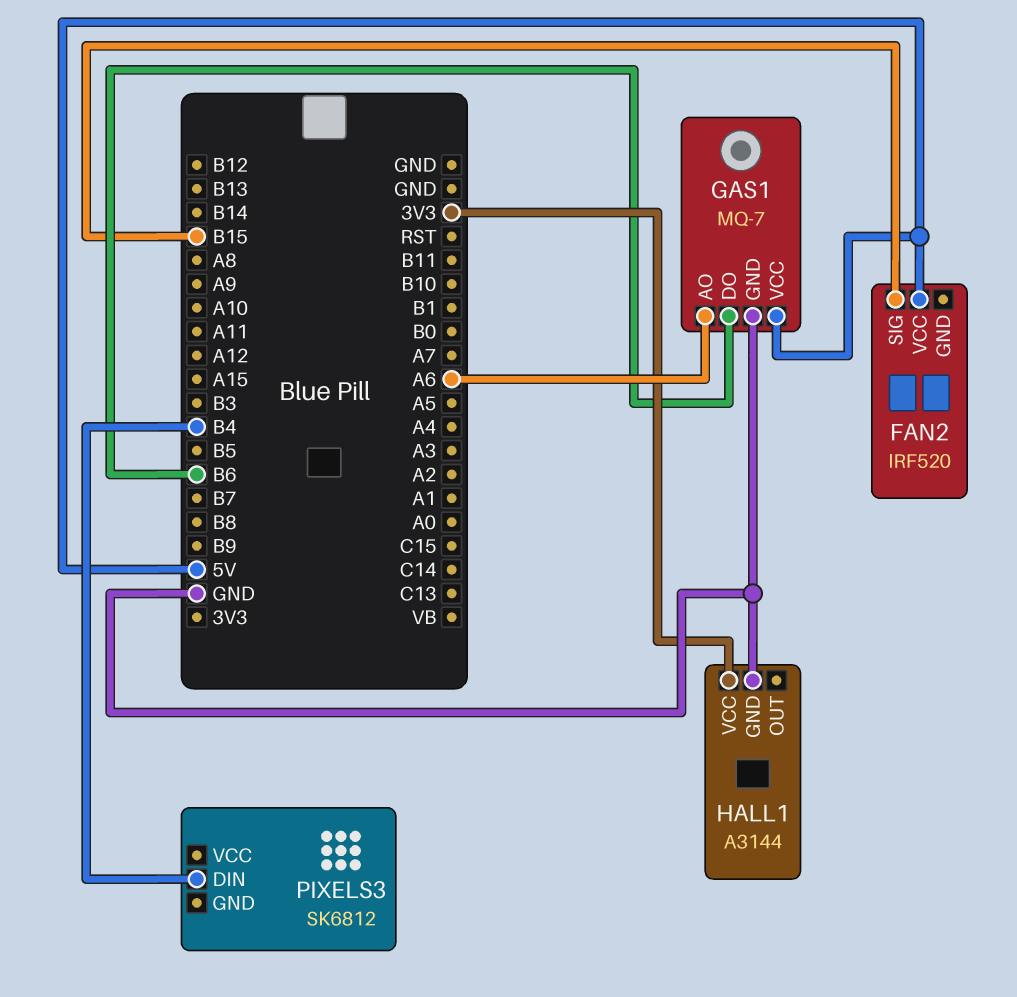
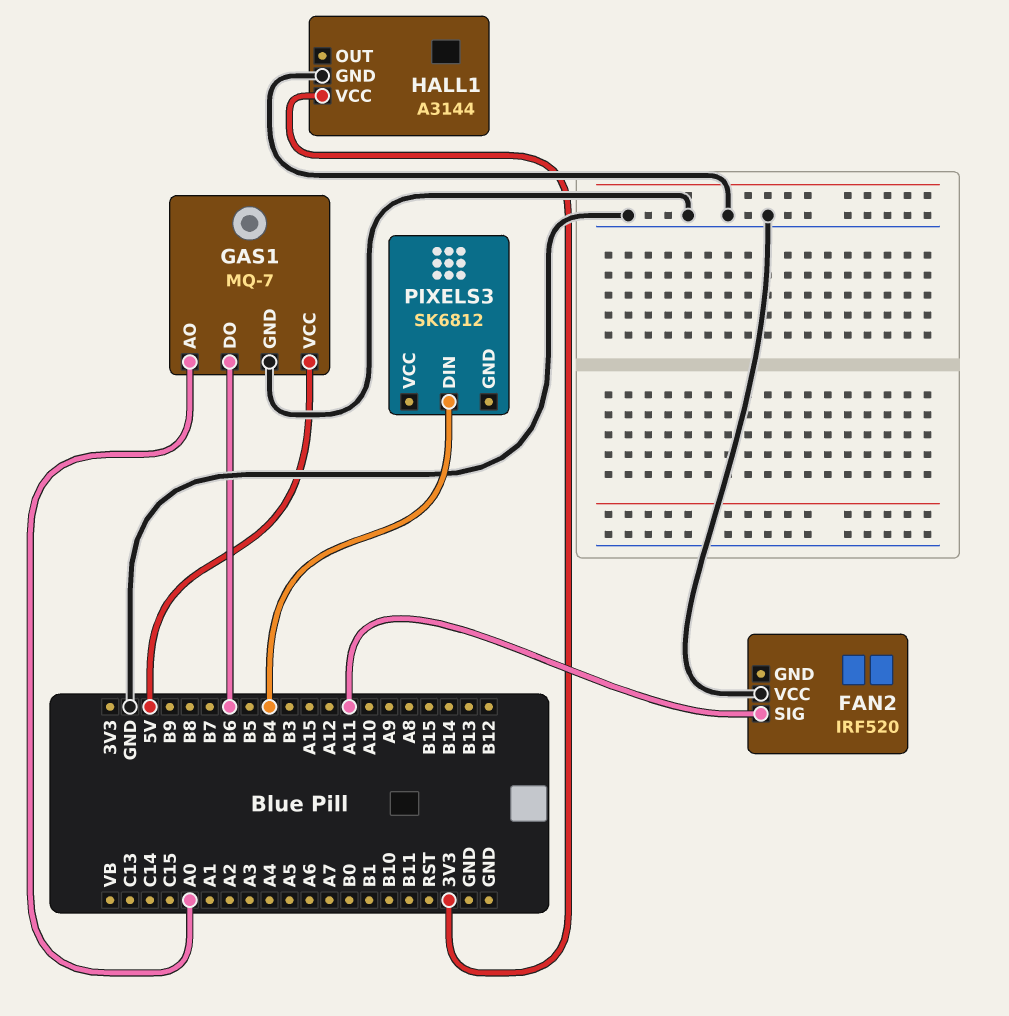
FAN2 pin SIG: B15 -> A11
FAN2 pin VCC: 5V -> GND
GAS1 pin AO: A6 -> A0

